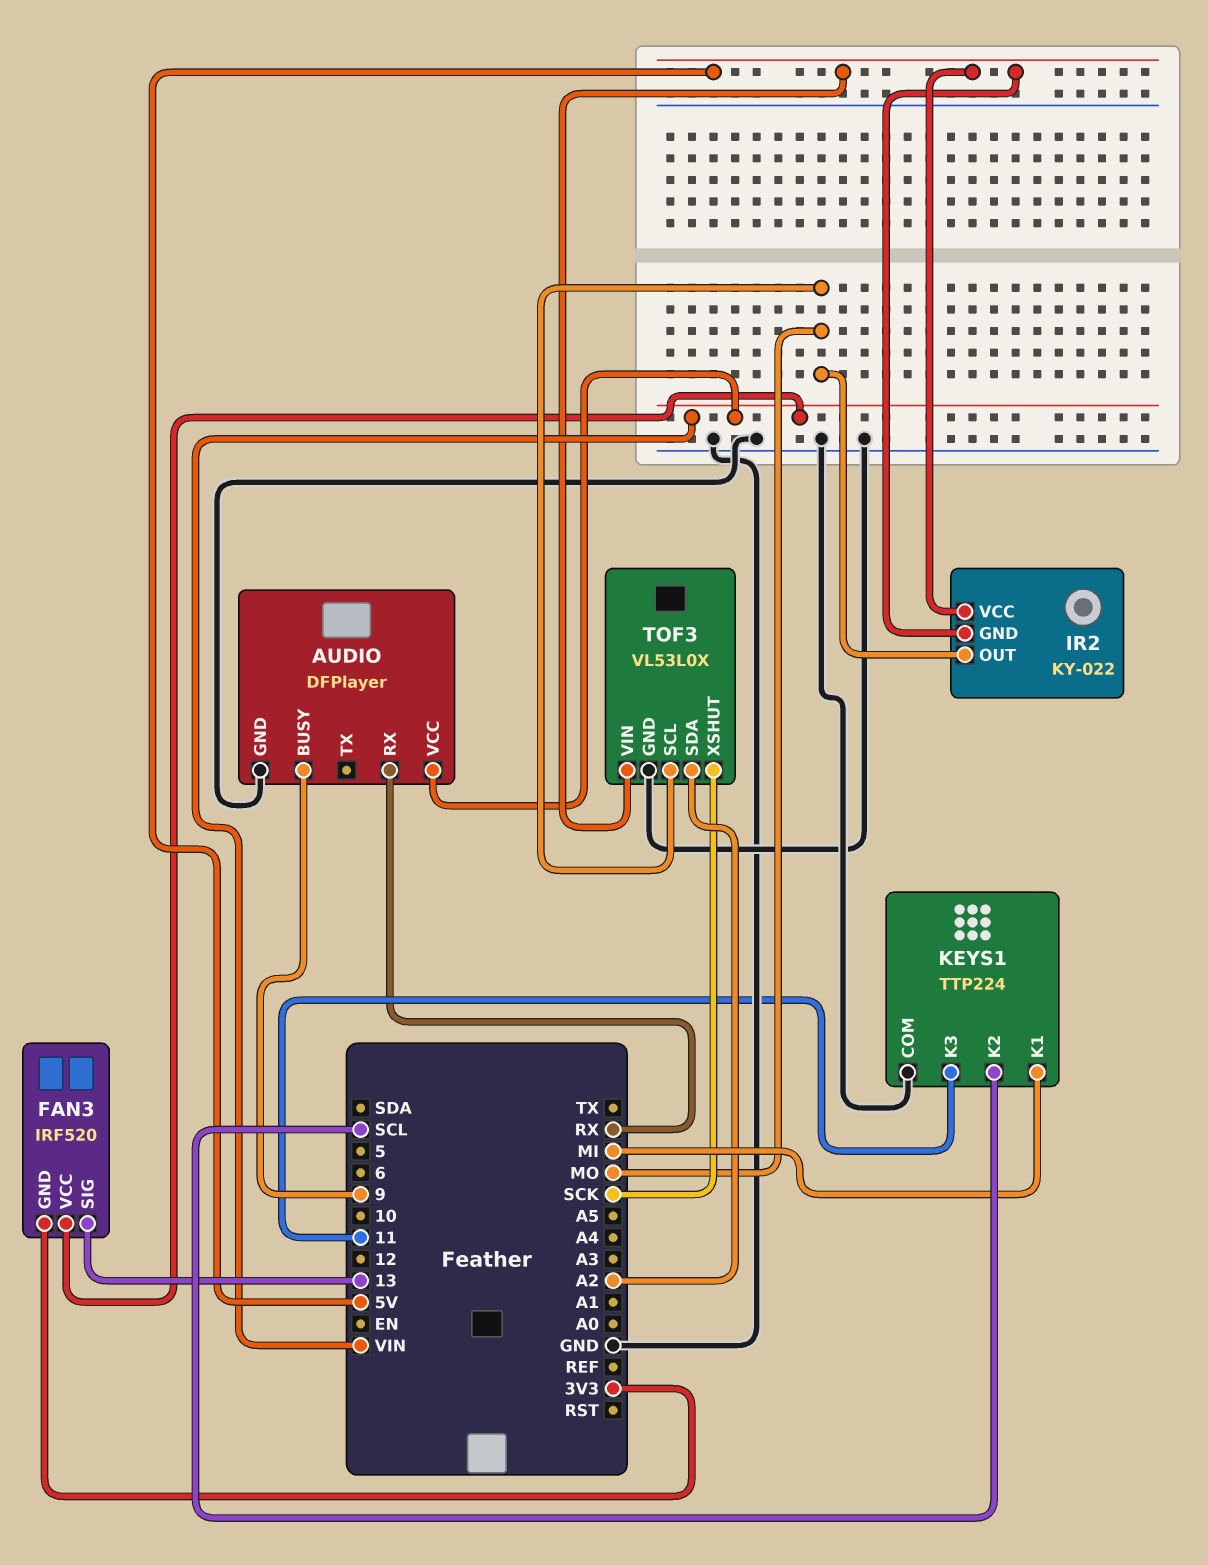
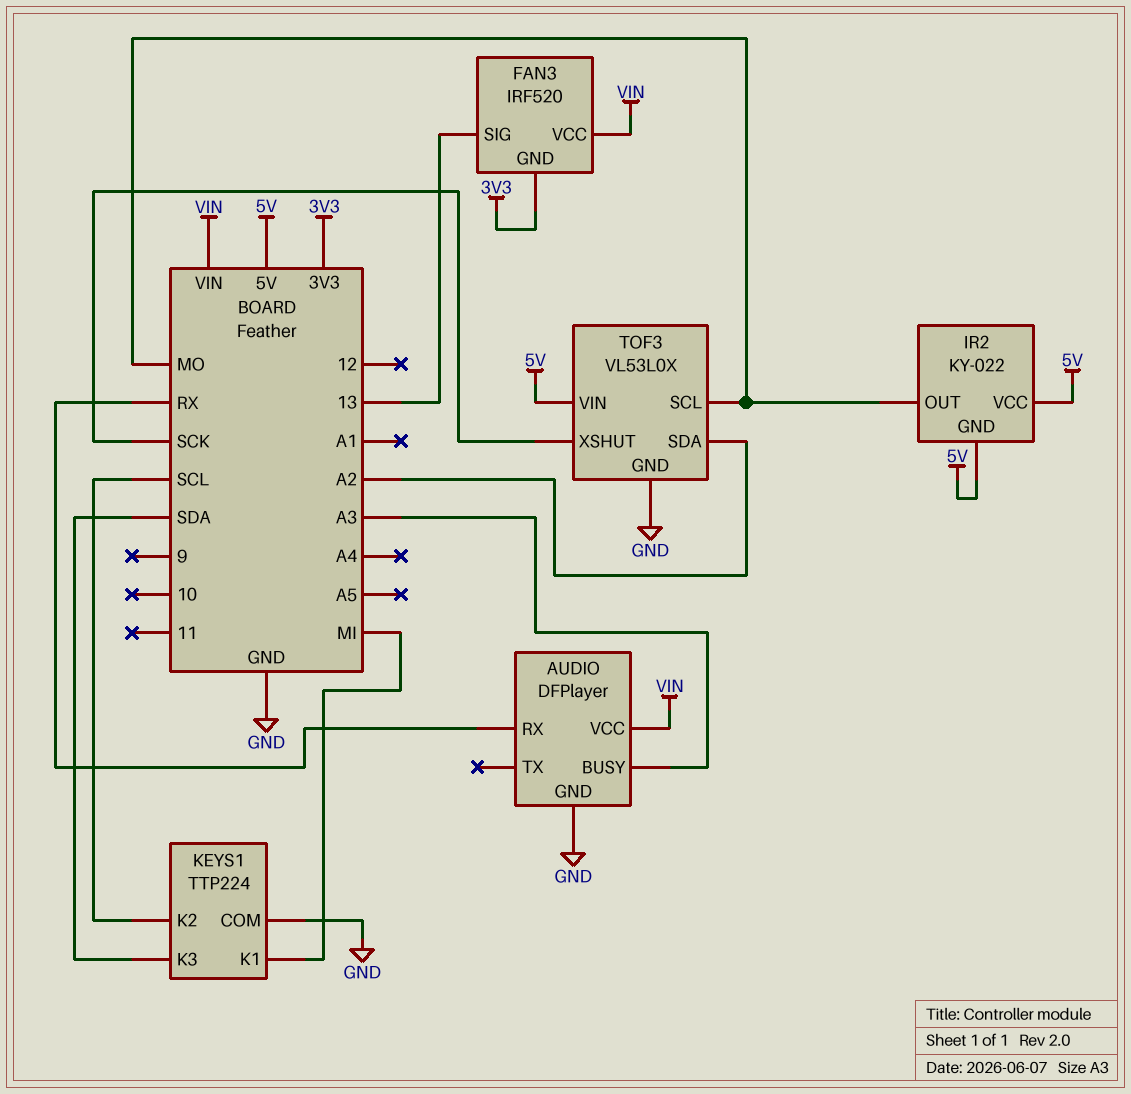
AUDIO pin BUSY: 9 -> A3
KEYS1 pin K3: 11 -> SDA

